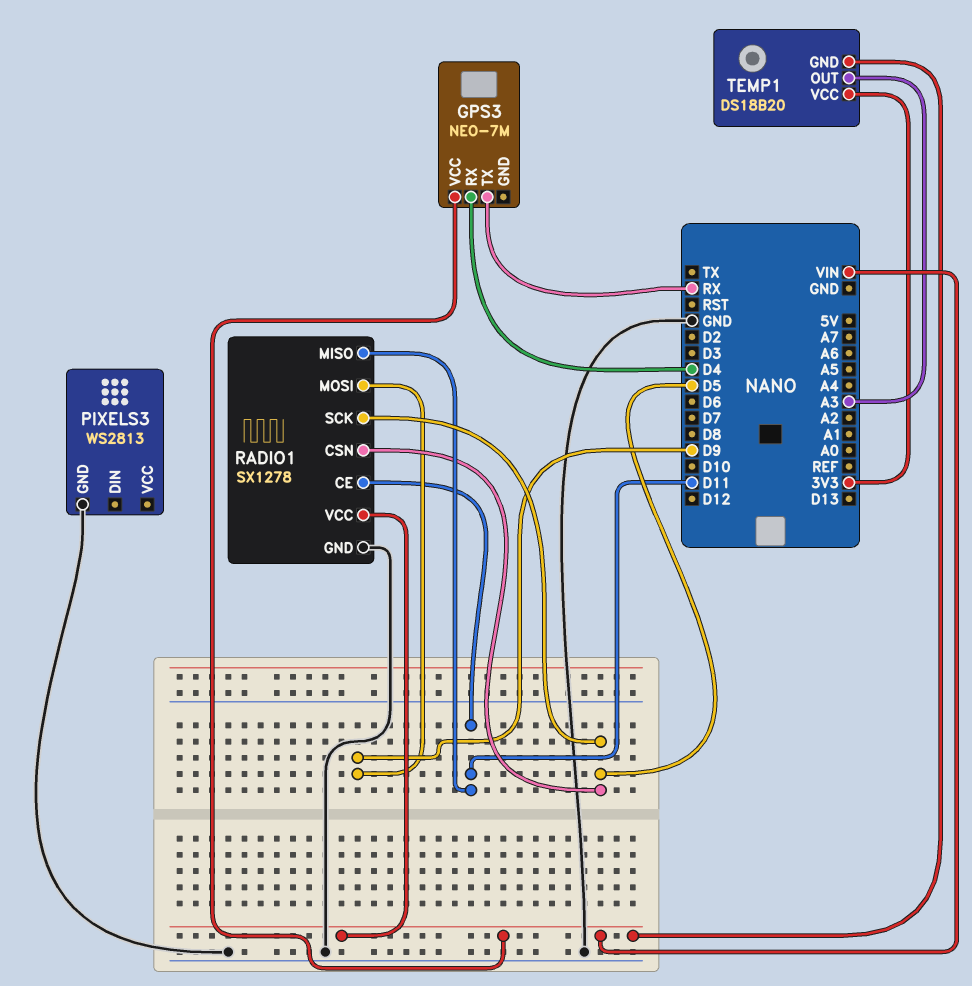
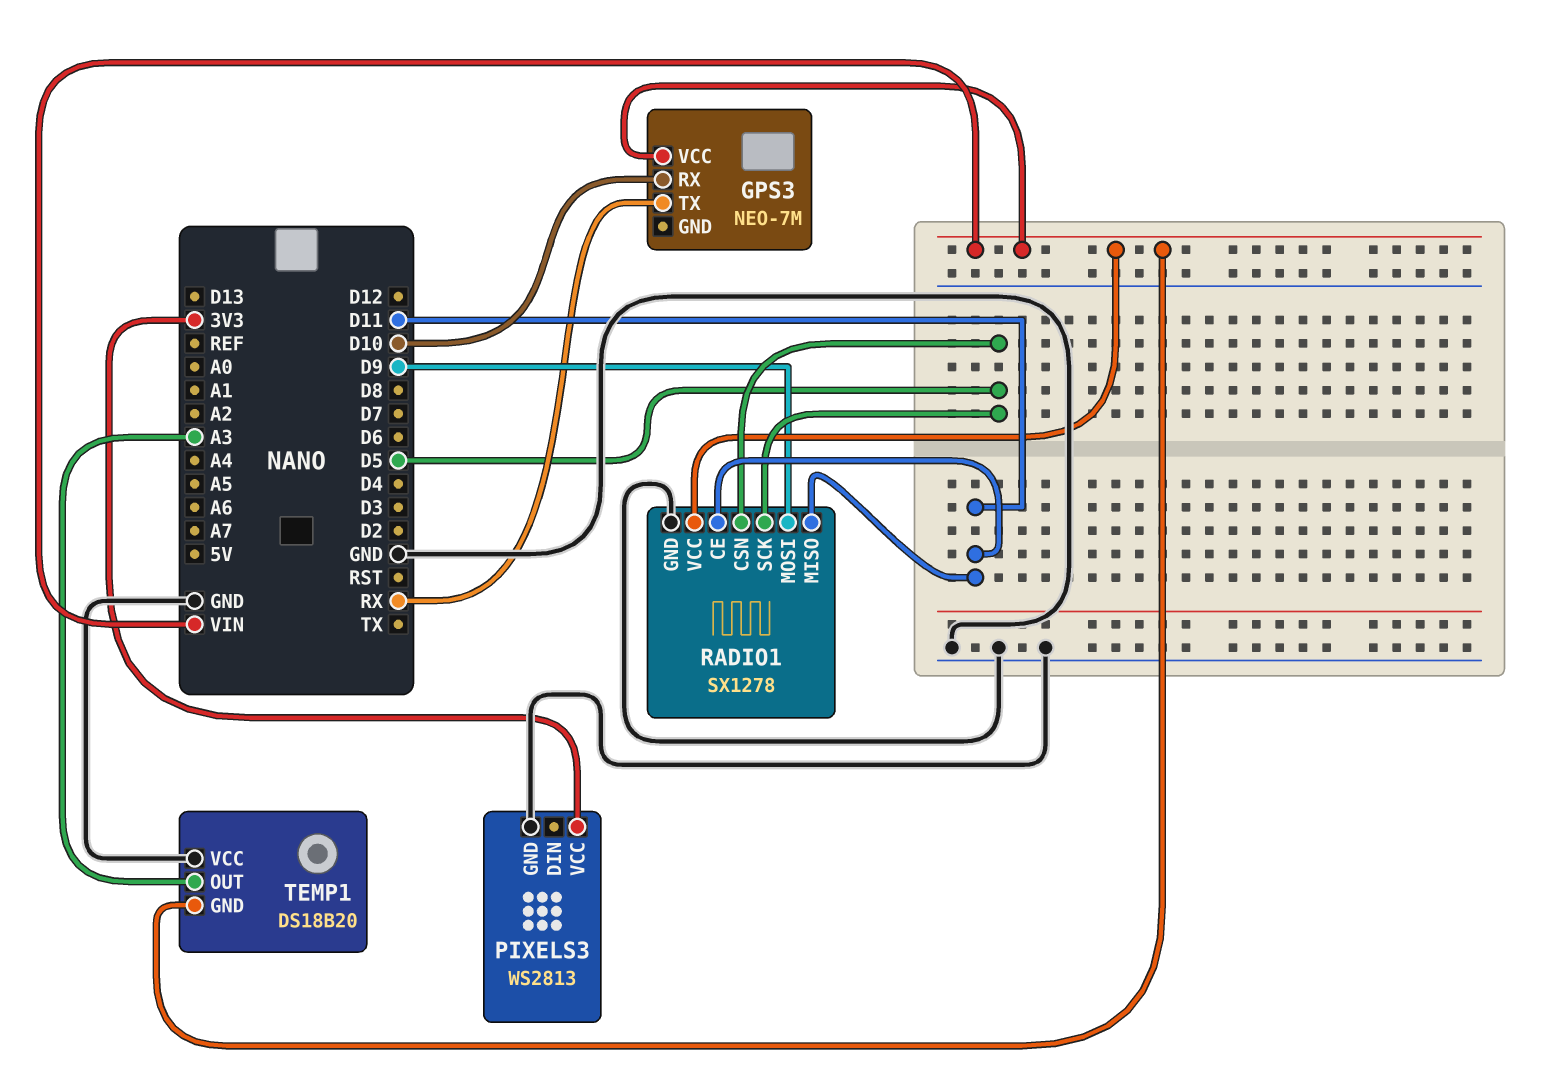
GPS3 pin RX: D4 -> D10
PIXELS3 pin VCC: none -> 3V3
TEMP1 pin VCC: 3V3 -> GND

